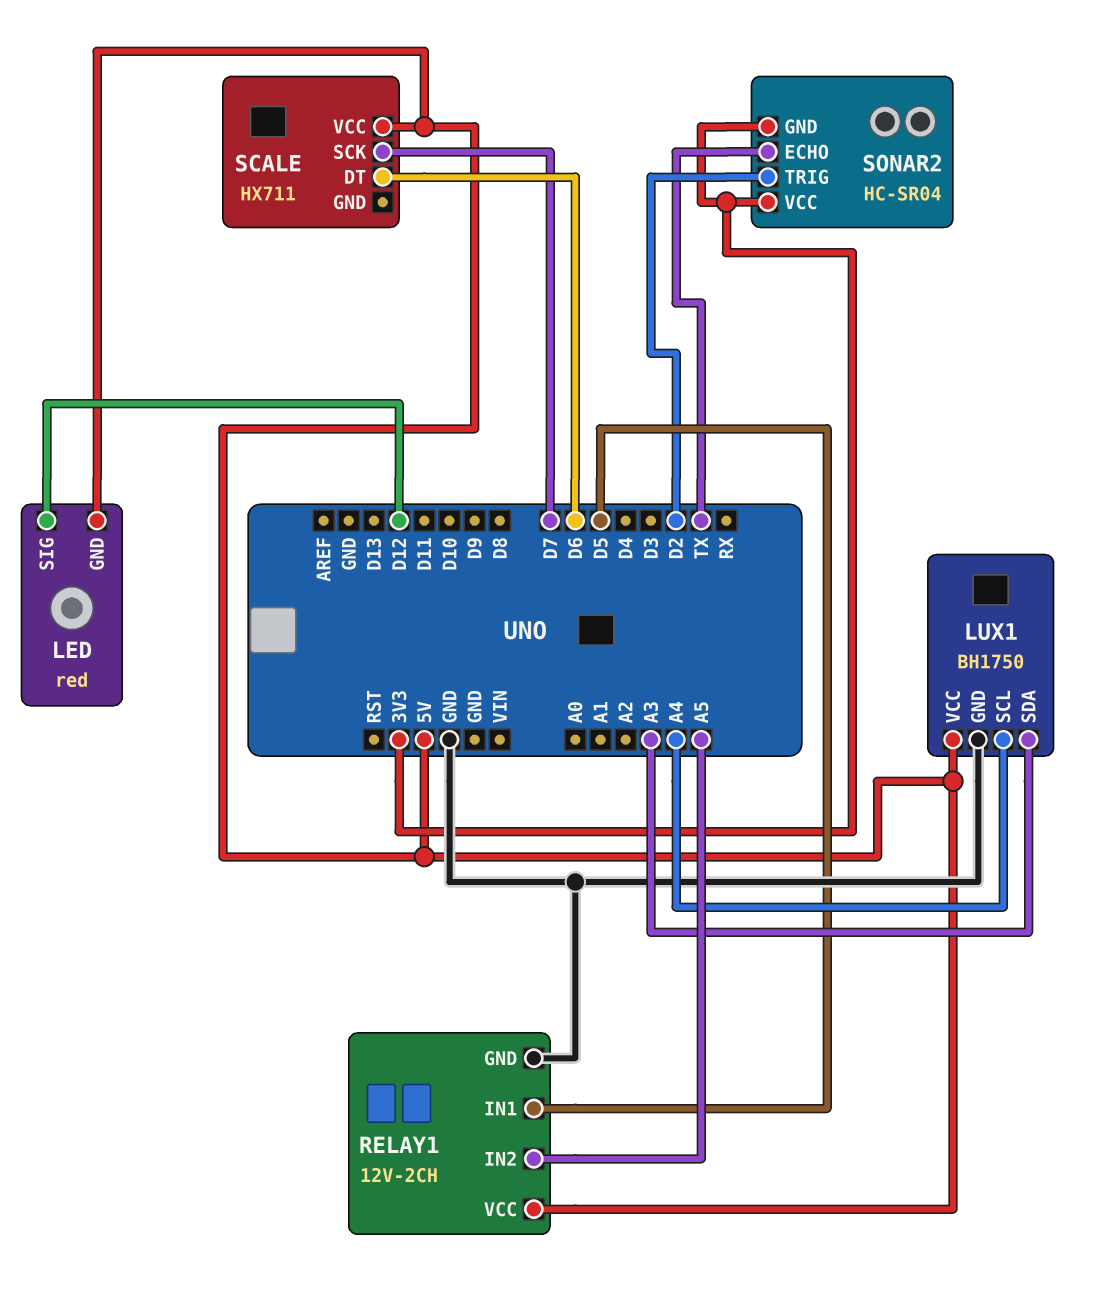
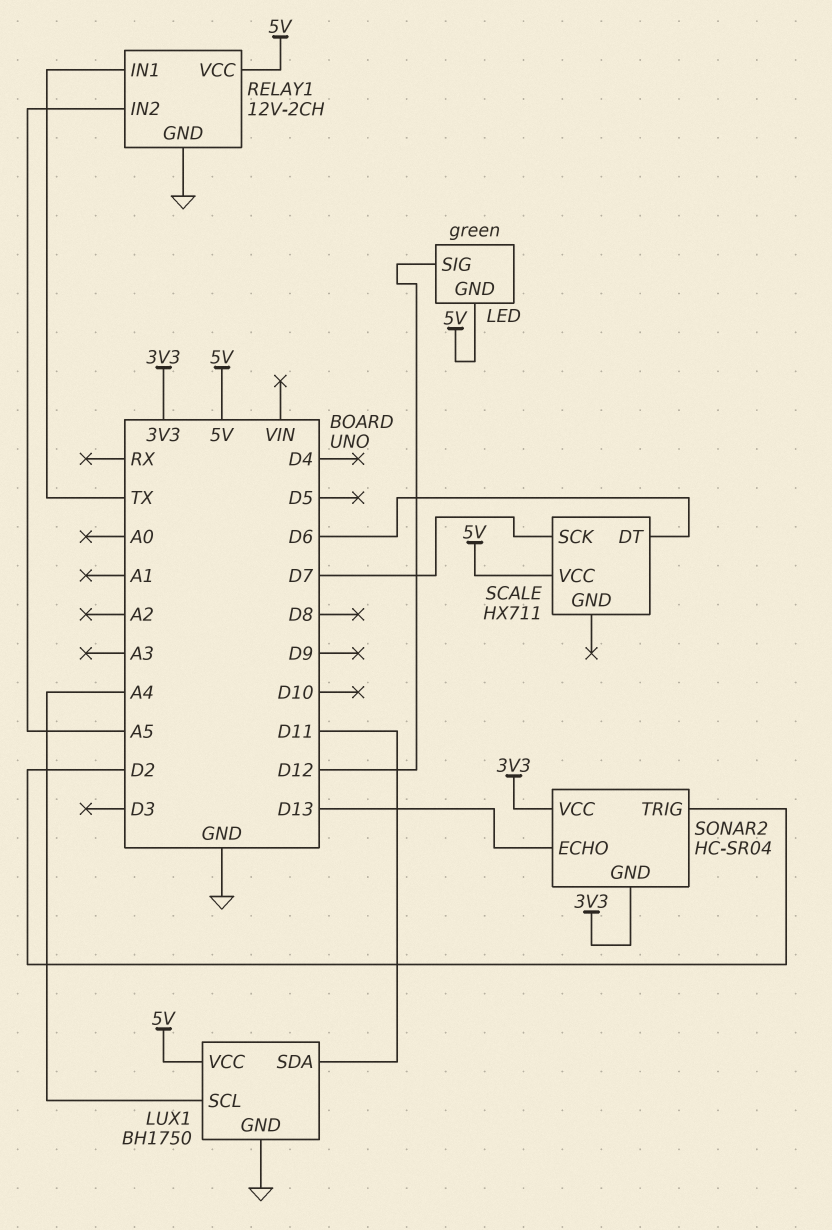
LED: red -> green
LUX1 pin SDA: A3 -> D11
RELAY1 pin IN1: D5 -> TX
SONAR2 pin ECHO: TX -> D13

